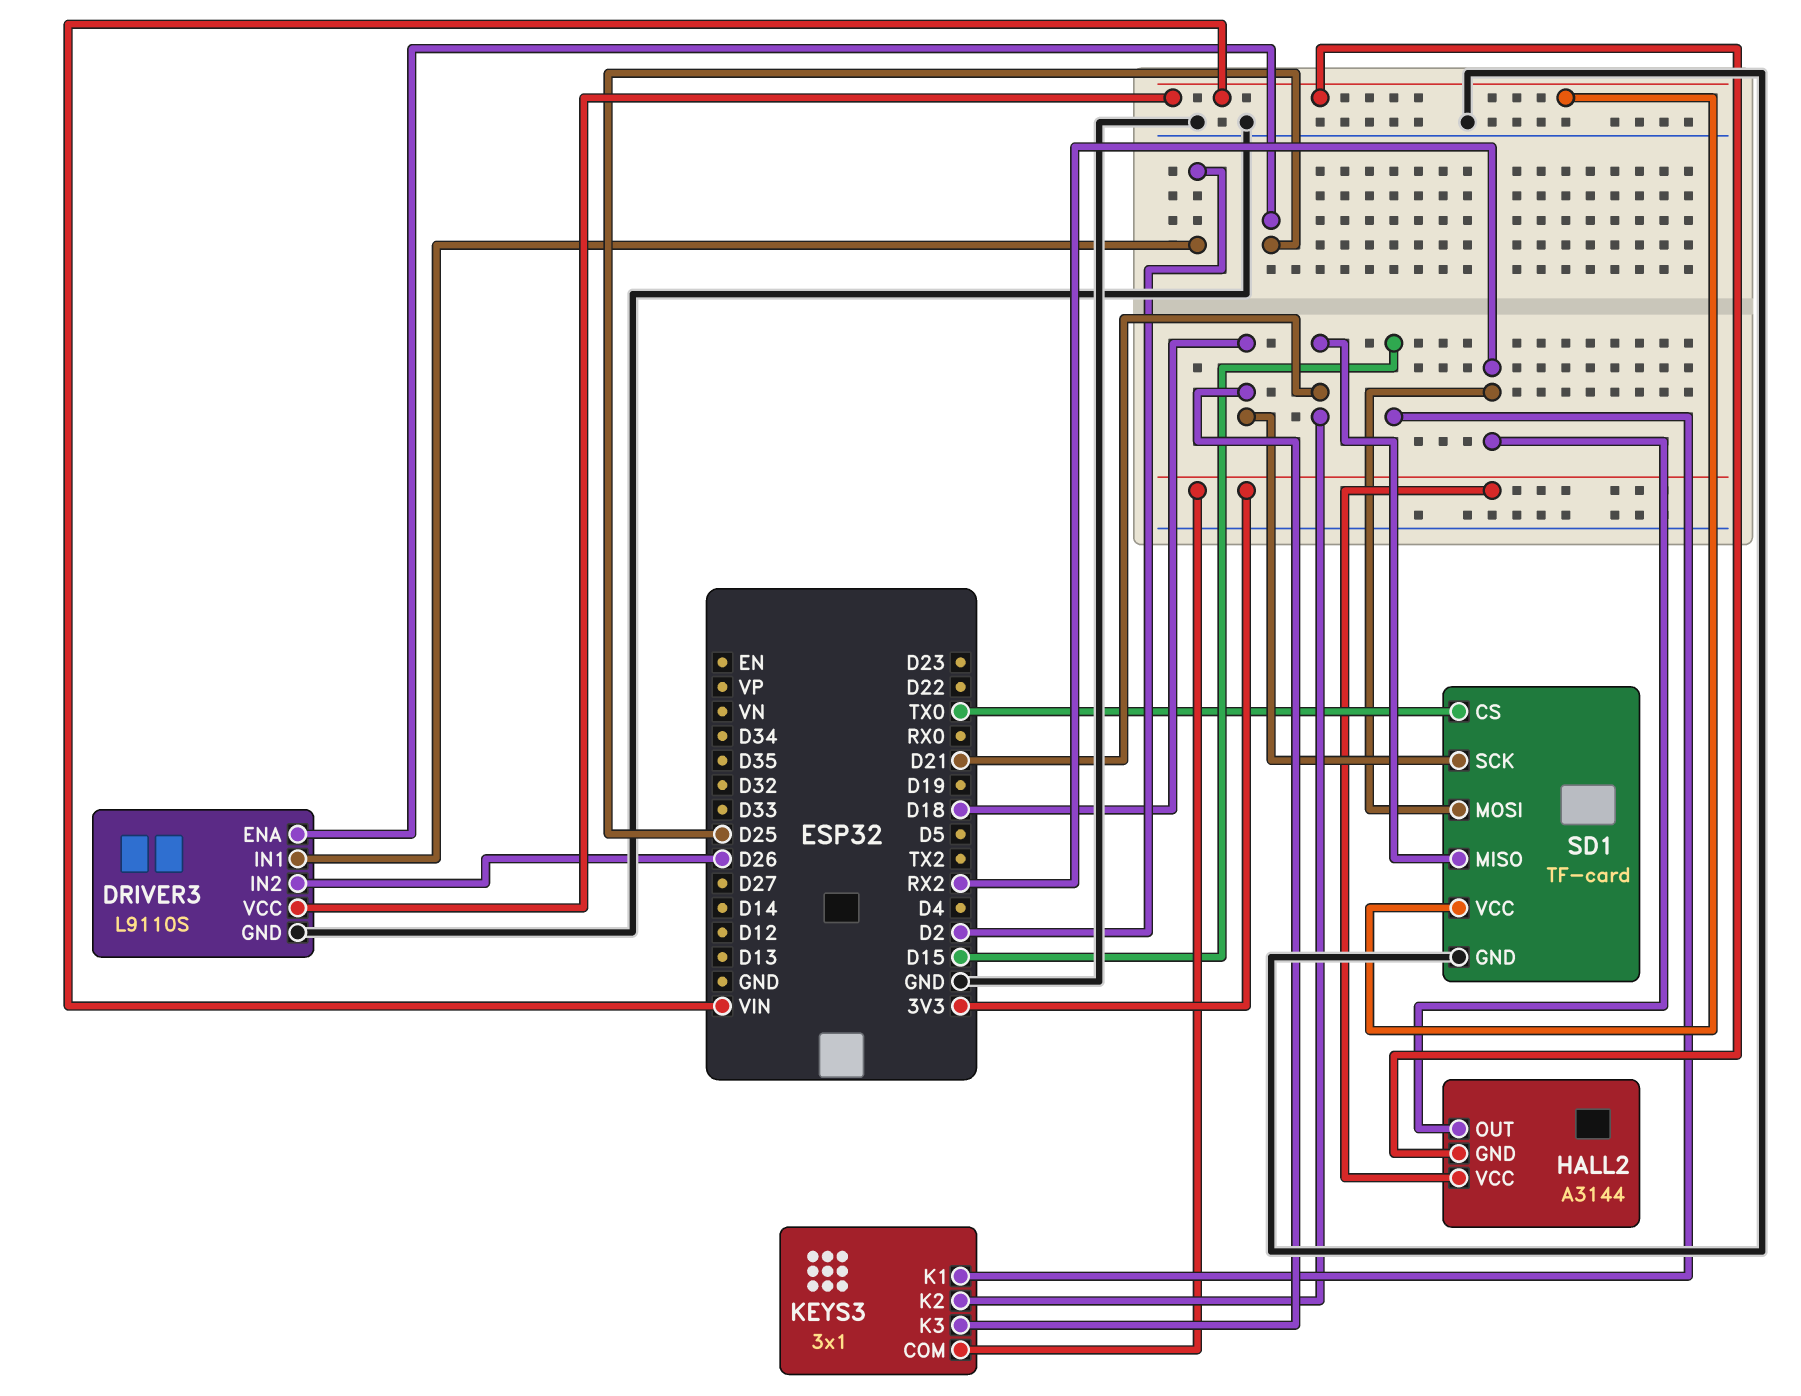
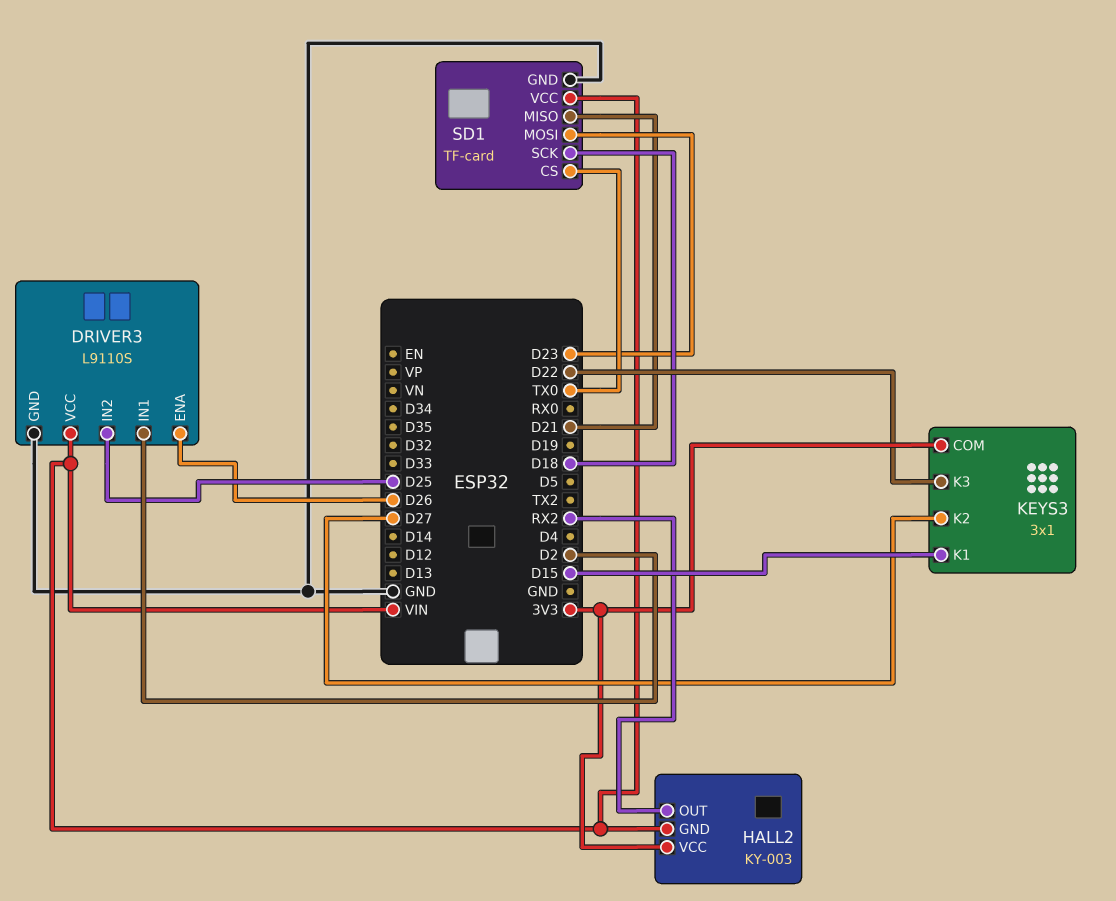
DRIVER3 pin ENA: D25 -> D26
DRIVER3 pin IN2: D26 -> D25
HALL2: A3144 -> KY-003
KEYS3 pin K2: D21 -> D27
KEYS3 pin K3: D18 -> D22
SD1 pin MOSI: RX2 -> D23

